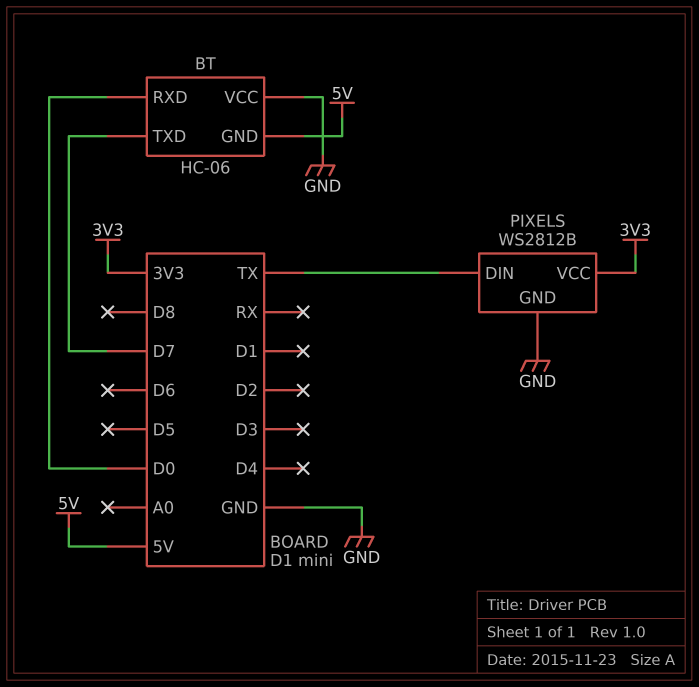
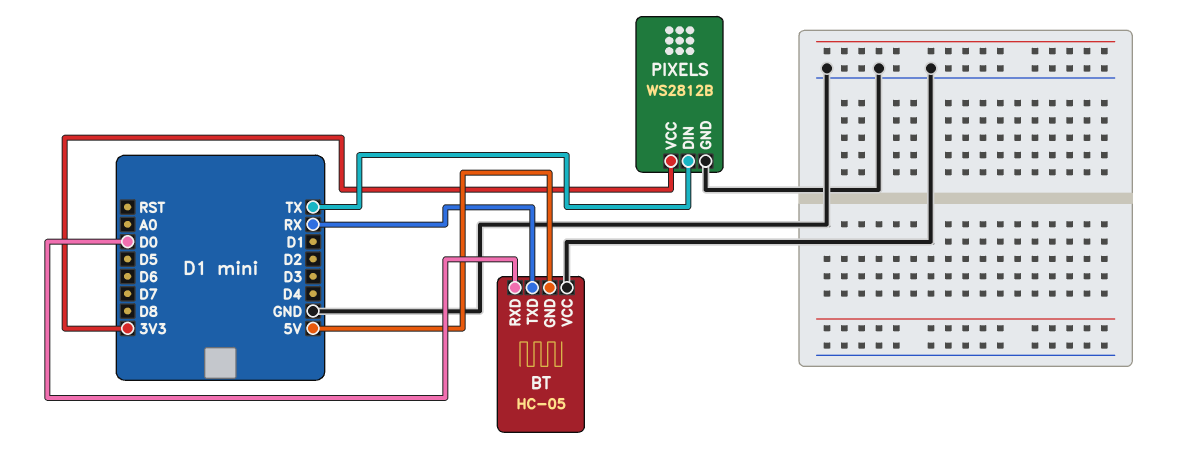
BT: HC-06 -> HC-05
BT pin TXD: D7 -> RX

